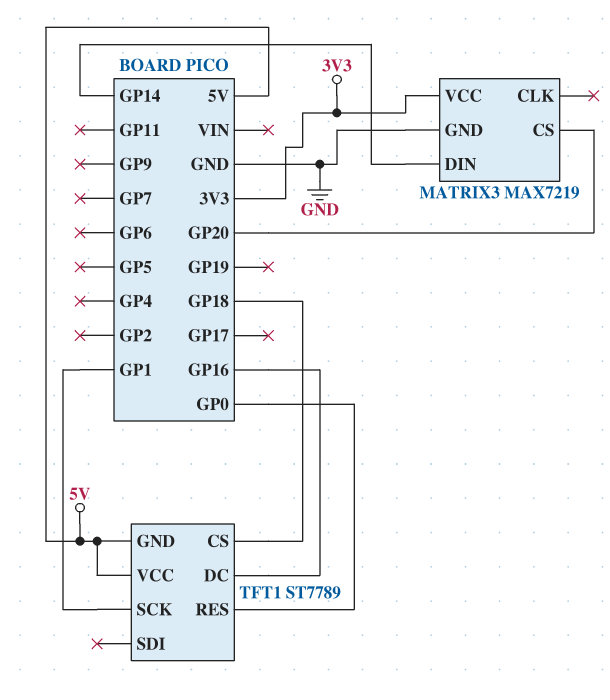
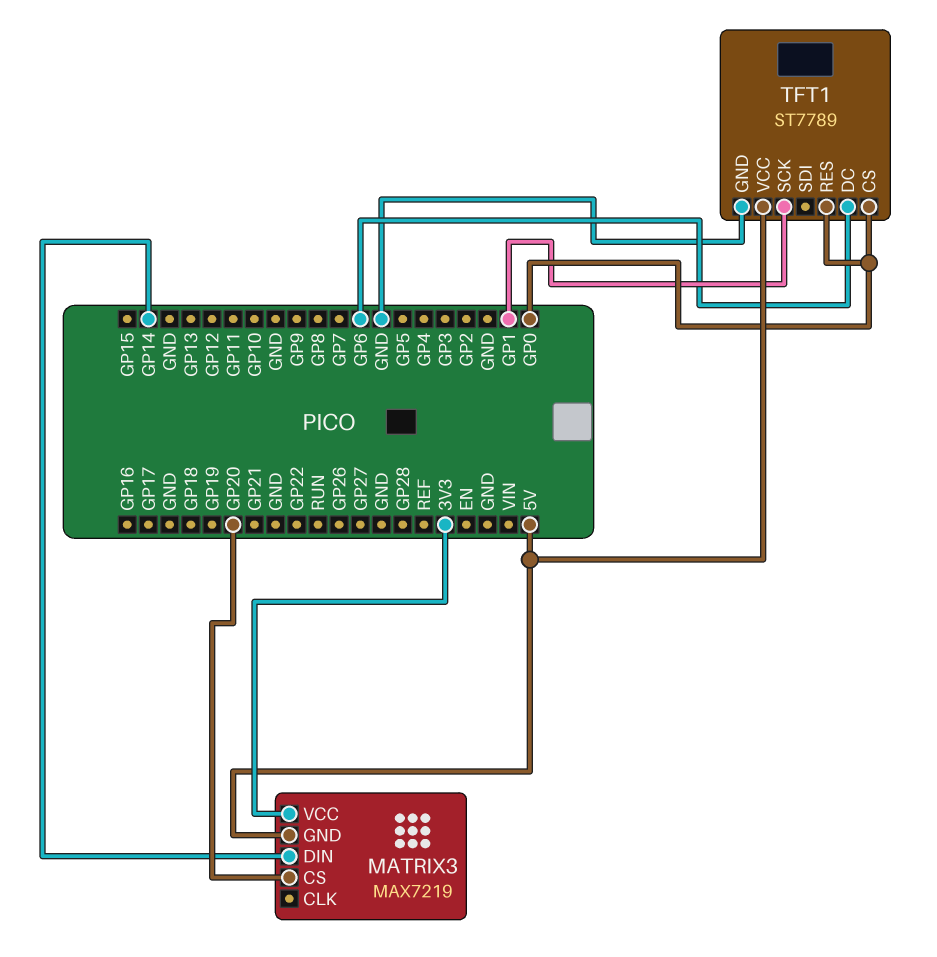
MATRIX3 pin GND: GND -> 5V
TFT1 pin CS: GP18 -> GP0
TFT1 pin DC: GP16 -> GP6
TFT1 pin GND: 5V -> GND

